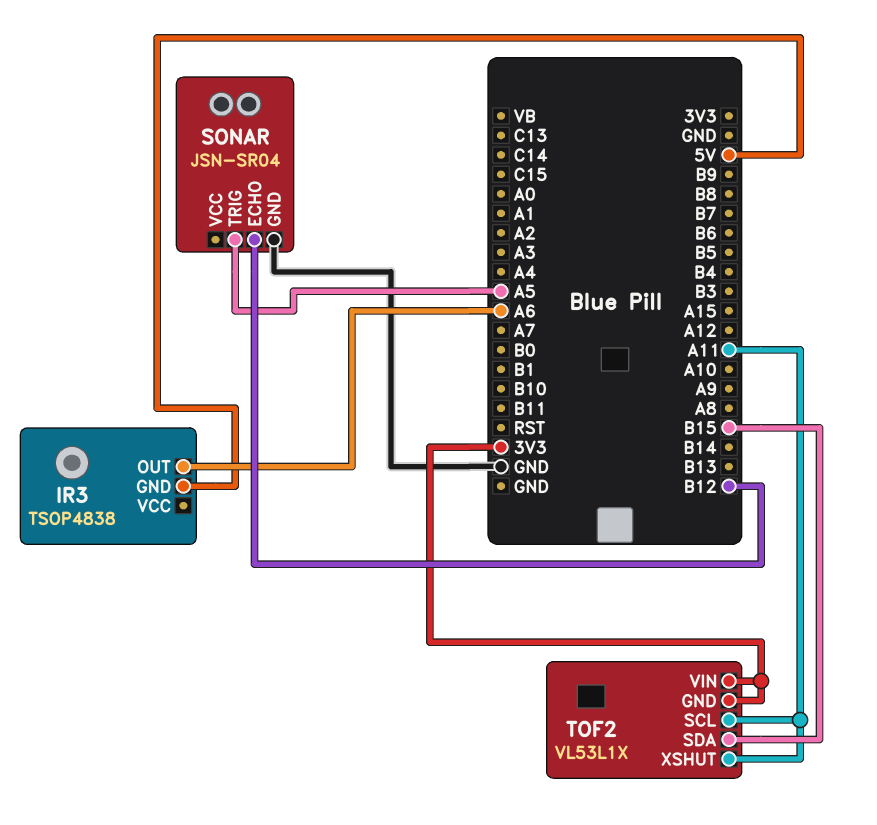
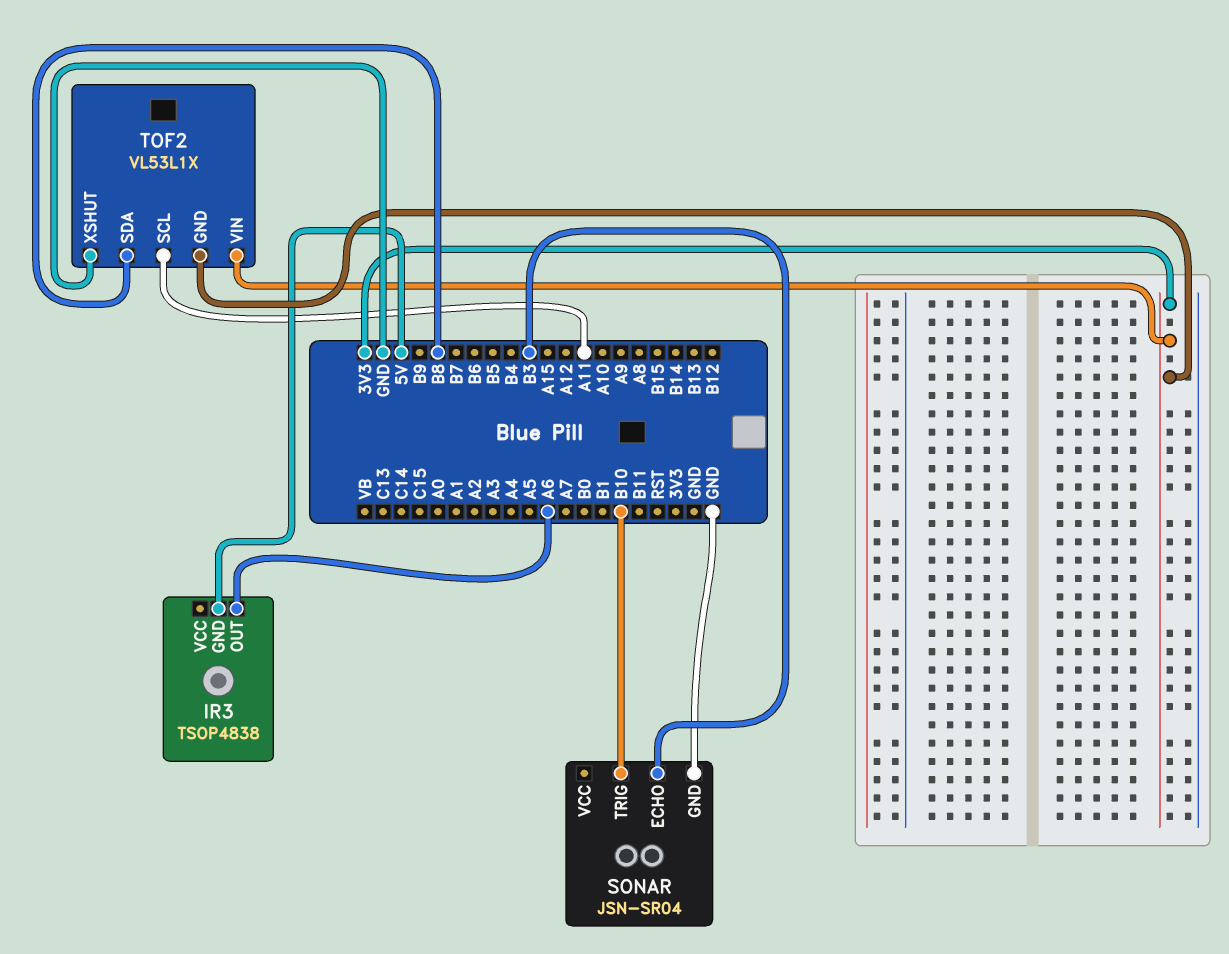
SONAR pin ECHO: B12 -> B3
SONAR pin TRIG: A5 -> B10
TOF2 pin SDA: B15 -> B8
TOF2 pin XSHUT: A11 -> GND

